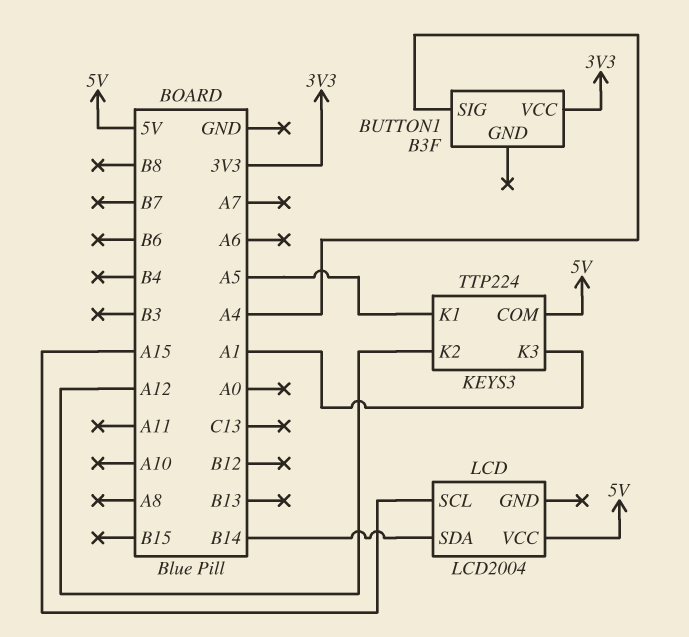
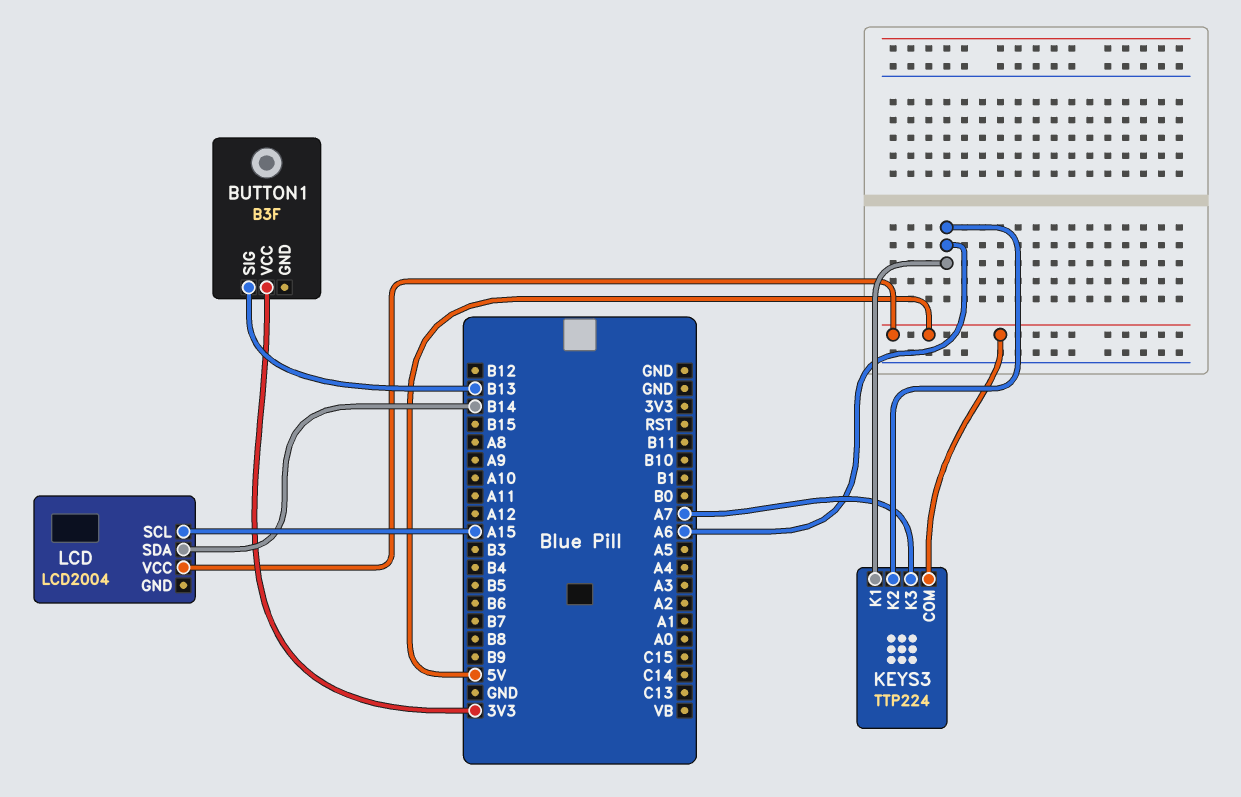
BUTTON1 pin SIG: A4 -> B13
KEYS3 pin K1: A5 -> A6
KEYS3 pin K2: A12 -> A6
KEYS3 pin K3: A1 -> A7

